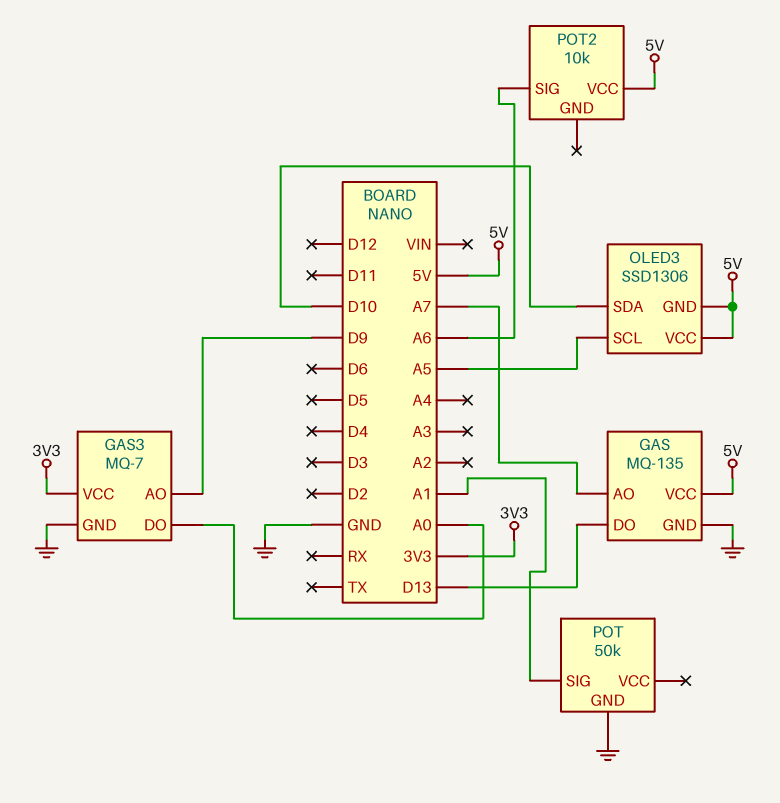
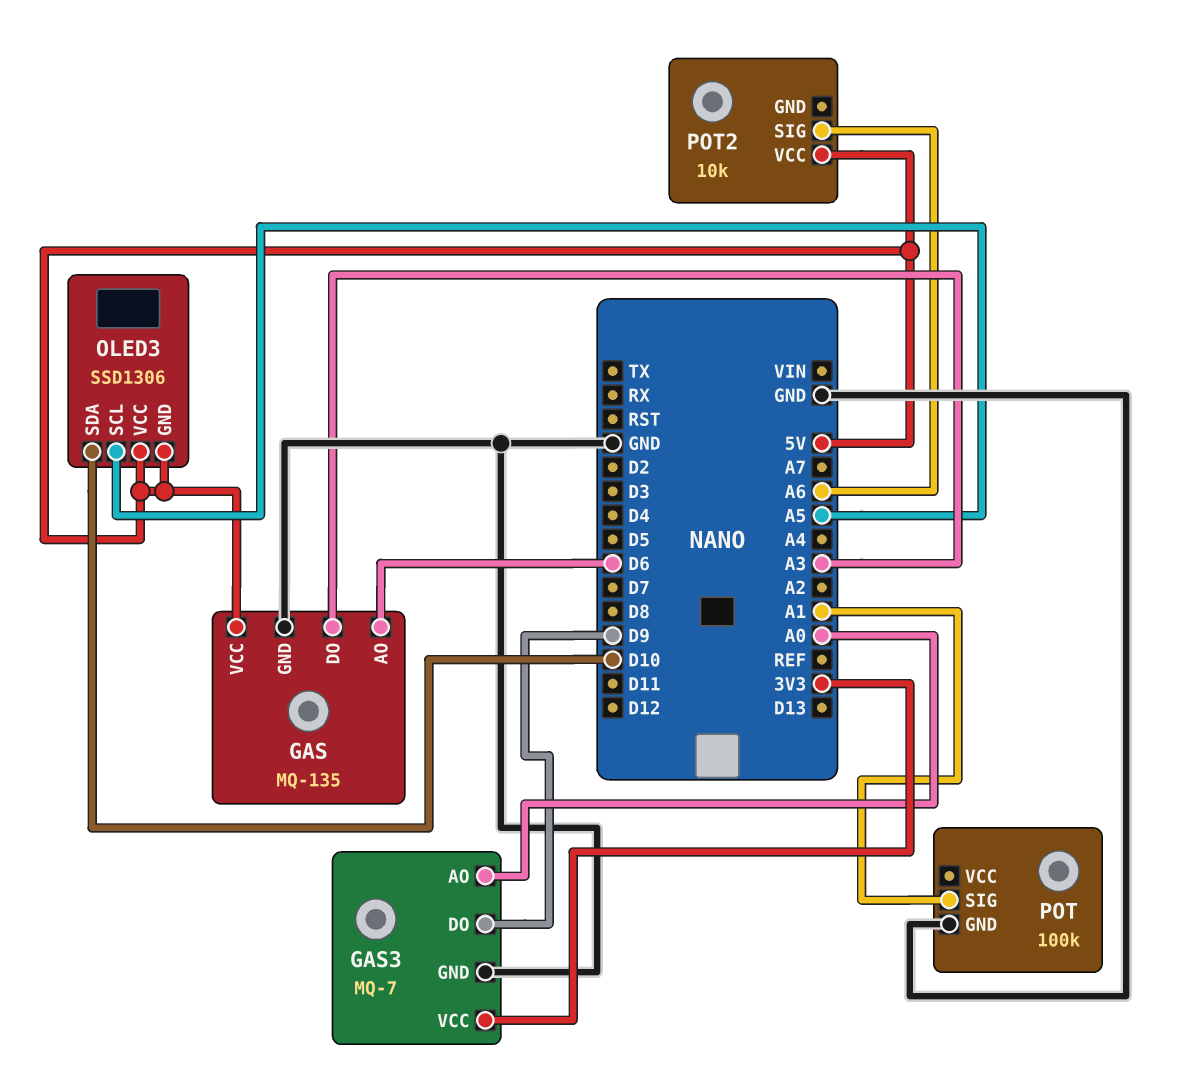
GAS pin AO: A7 -> D6
GAS pin DO: D13 -> A3
GAS3 pin AO: D9 -> A0
GAS3 pin DO: A0 -> D9
POT: 50k -> 100k

